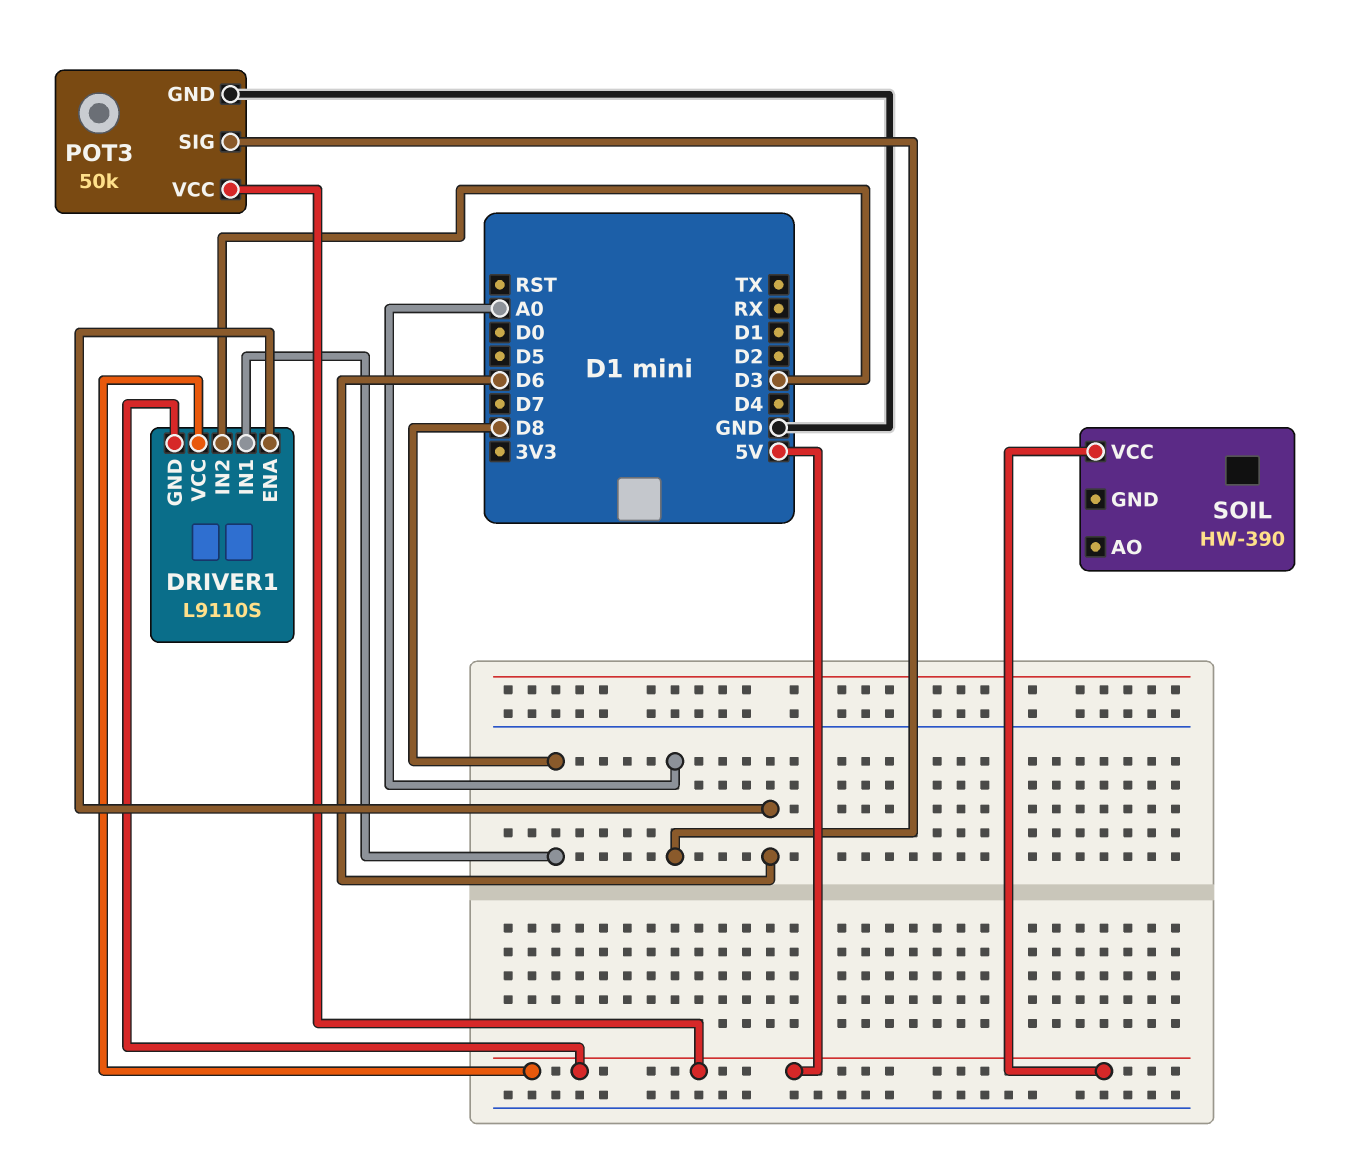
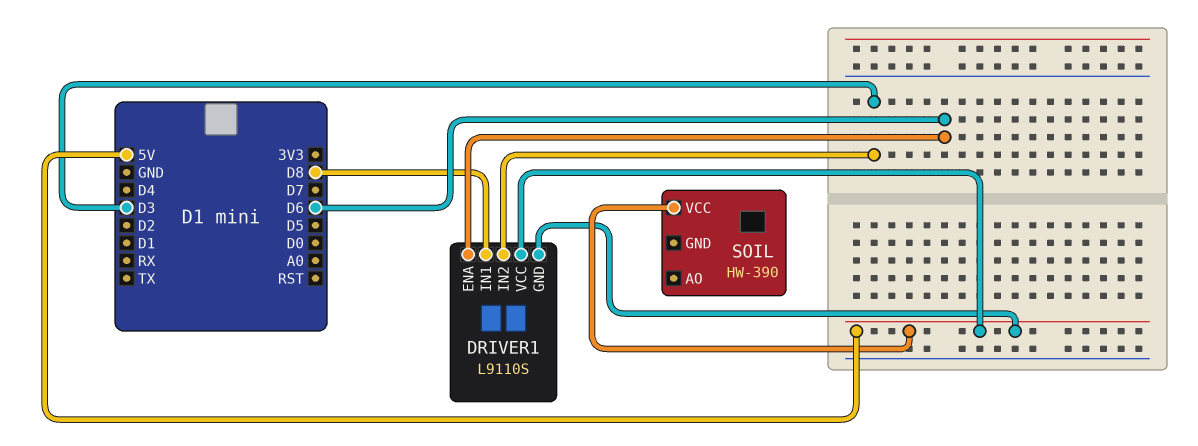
POT3: 50k -> none
POT3 pin GND: GND -> none
POT3 pin SIG: A0 -> none
POT3 pin VCC: 5V -> none

